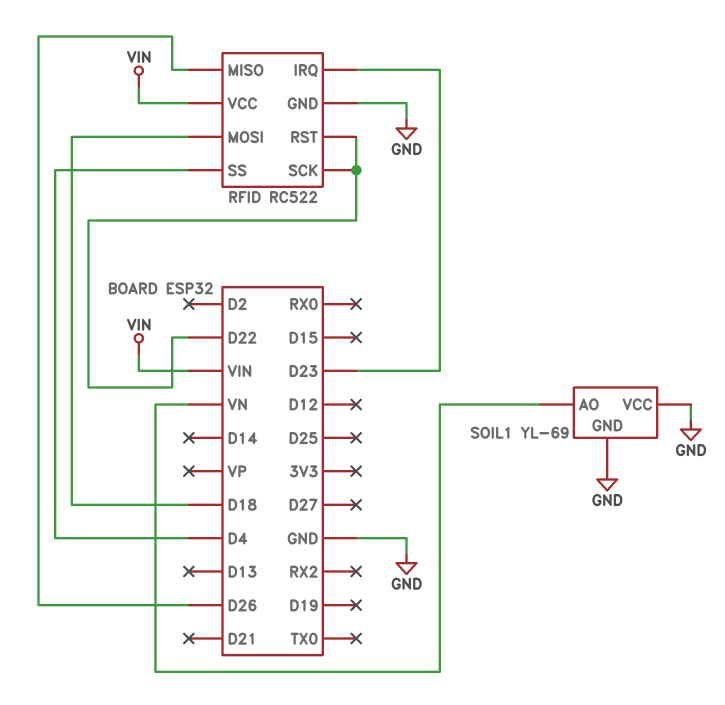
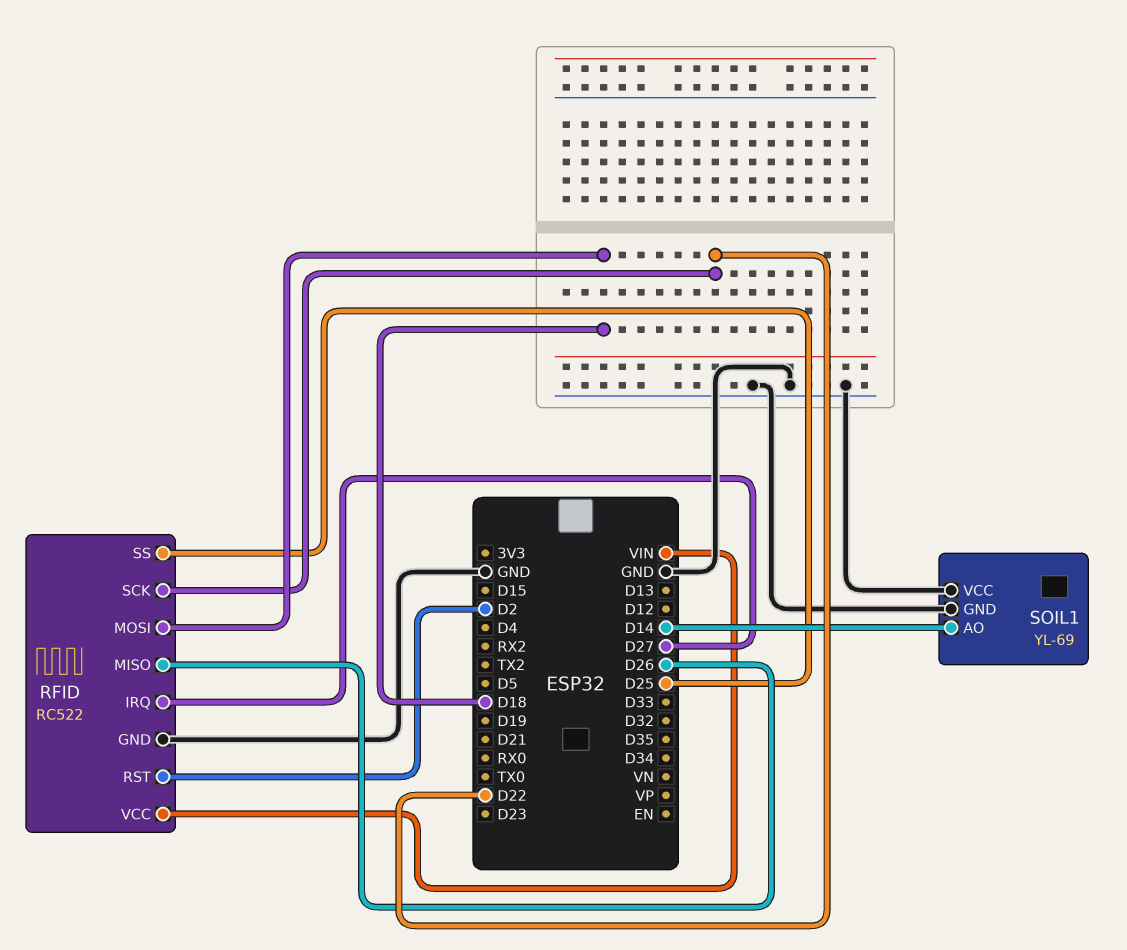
RFID pin IRQ: D23 -> D27
RFID pin RST: D22 -> D2
RFID pin SS: D4 -> D25
SOIL1 pin AO: VN -> D14

